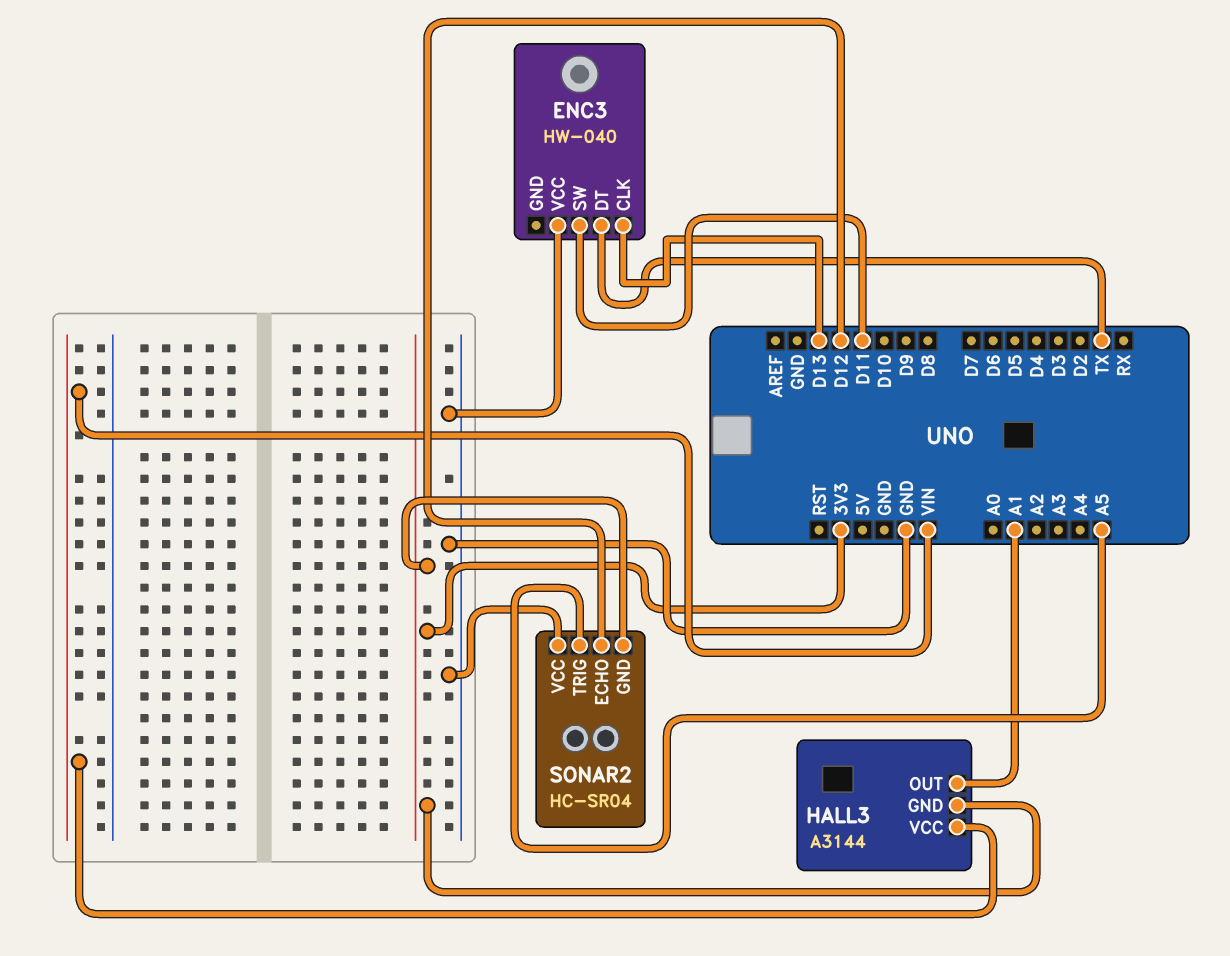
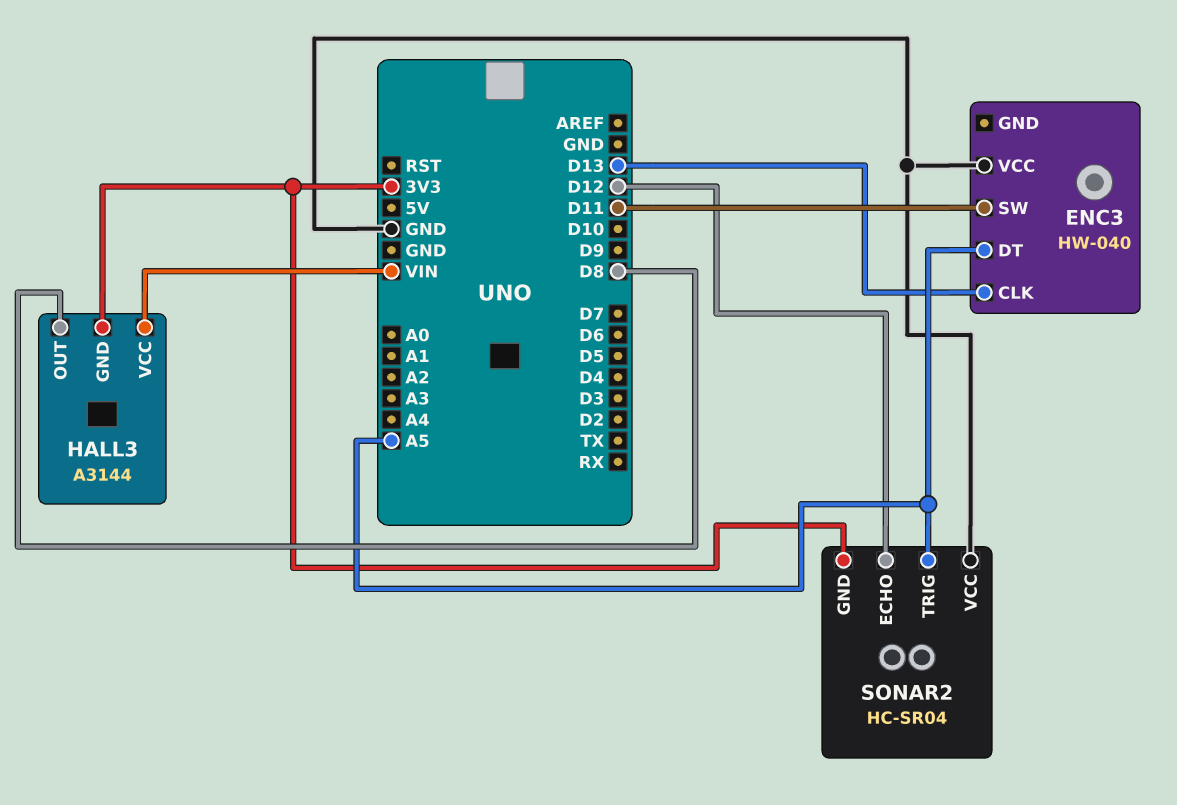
ENC3 pin DT: TX -> A5
HALL3 pin OUT: A1 -> D8

